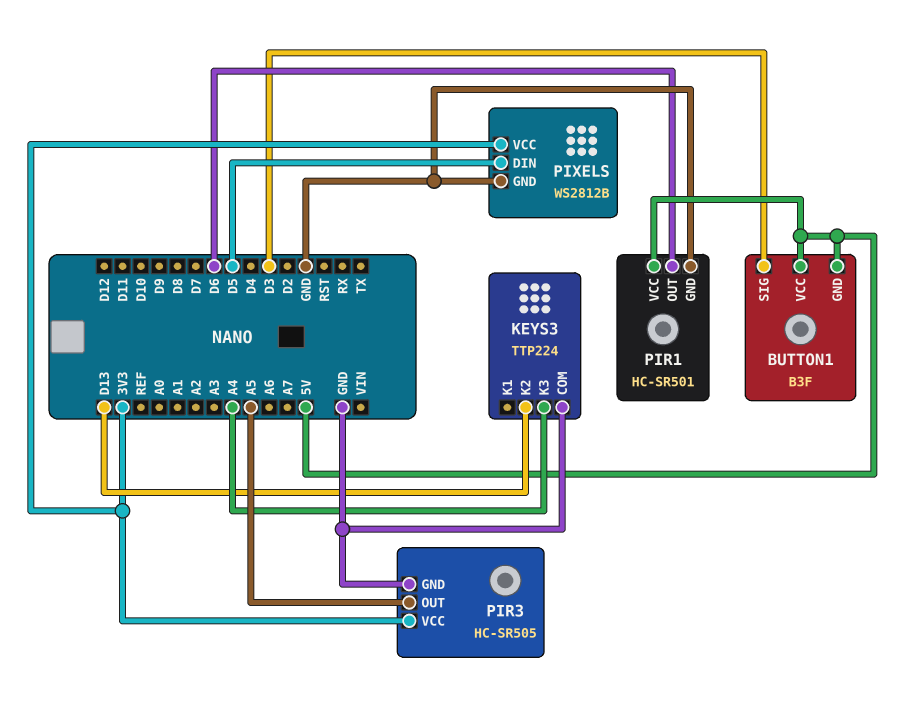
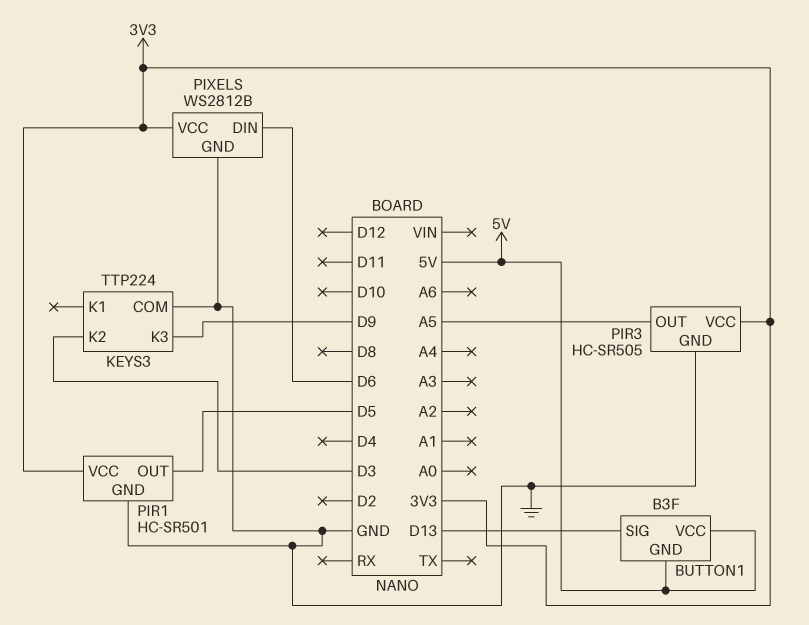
BUTTON1 pin SIG: D3 -> D13
KEYS3 pin K2: D13 -> D3
KEYS3 pin K3: A4 -> D9
PIR1 pin OUT: D6 -> D5
PIR1 pin VCC: 5V -> 3V3
PIXELS pin DIN: D5 -> D6

